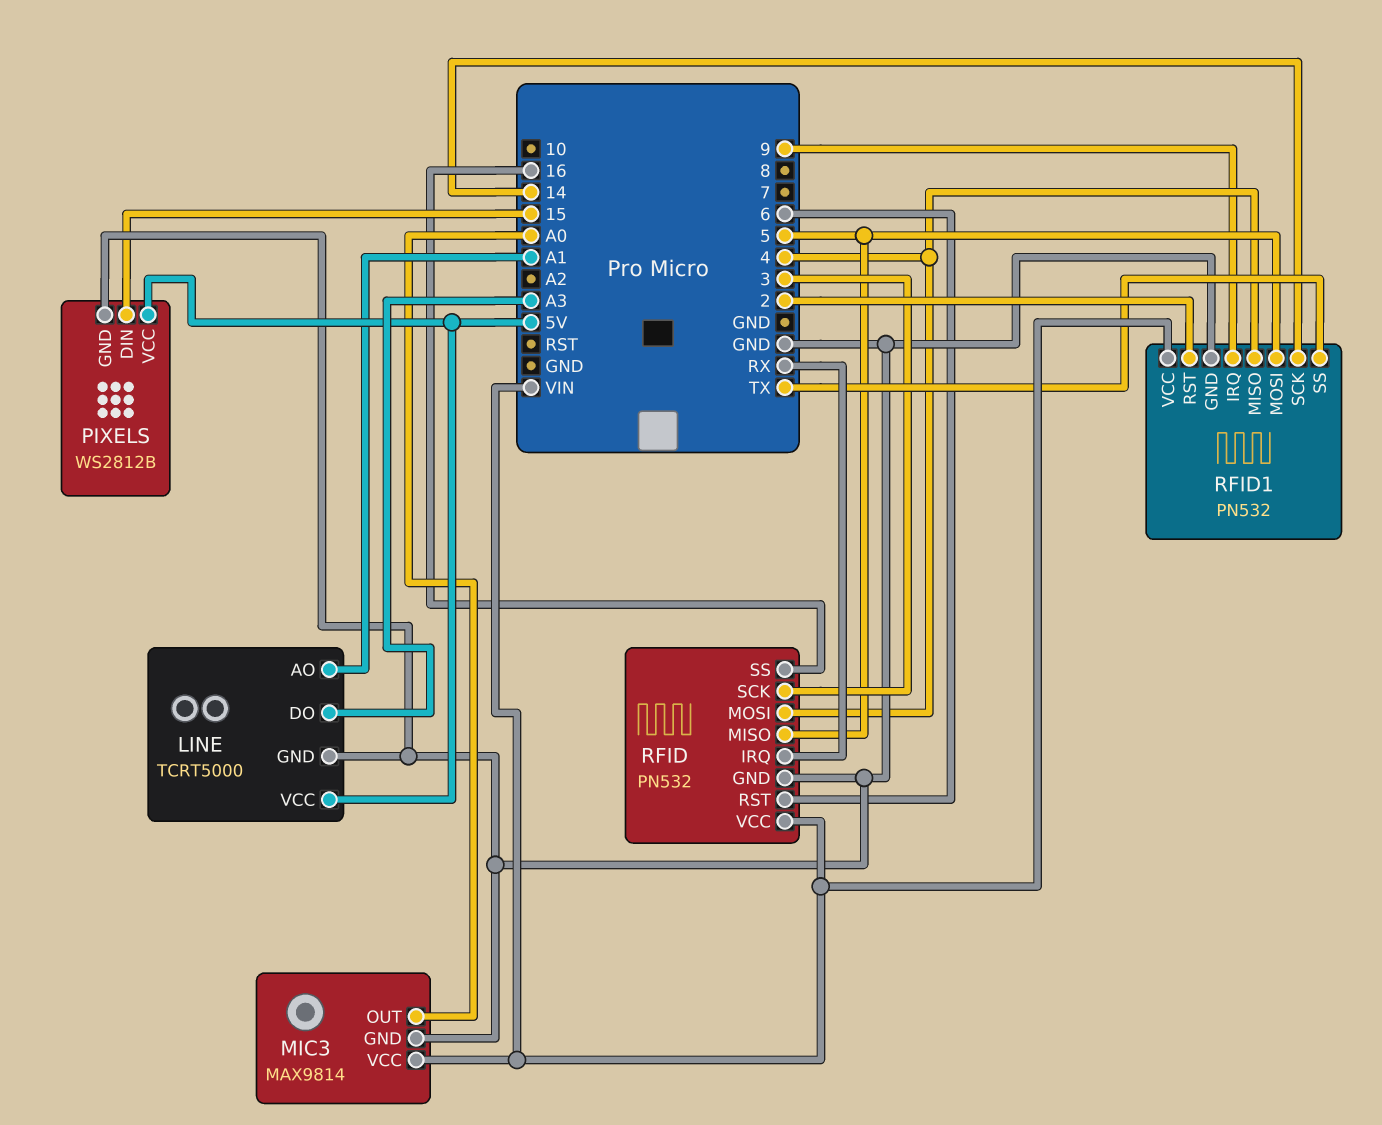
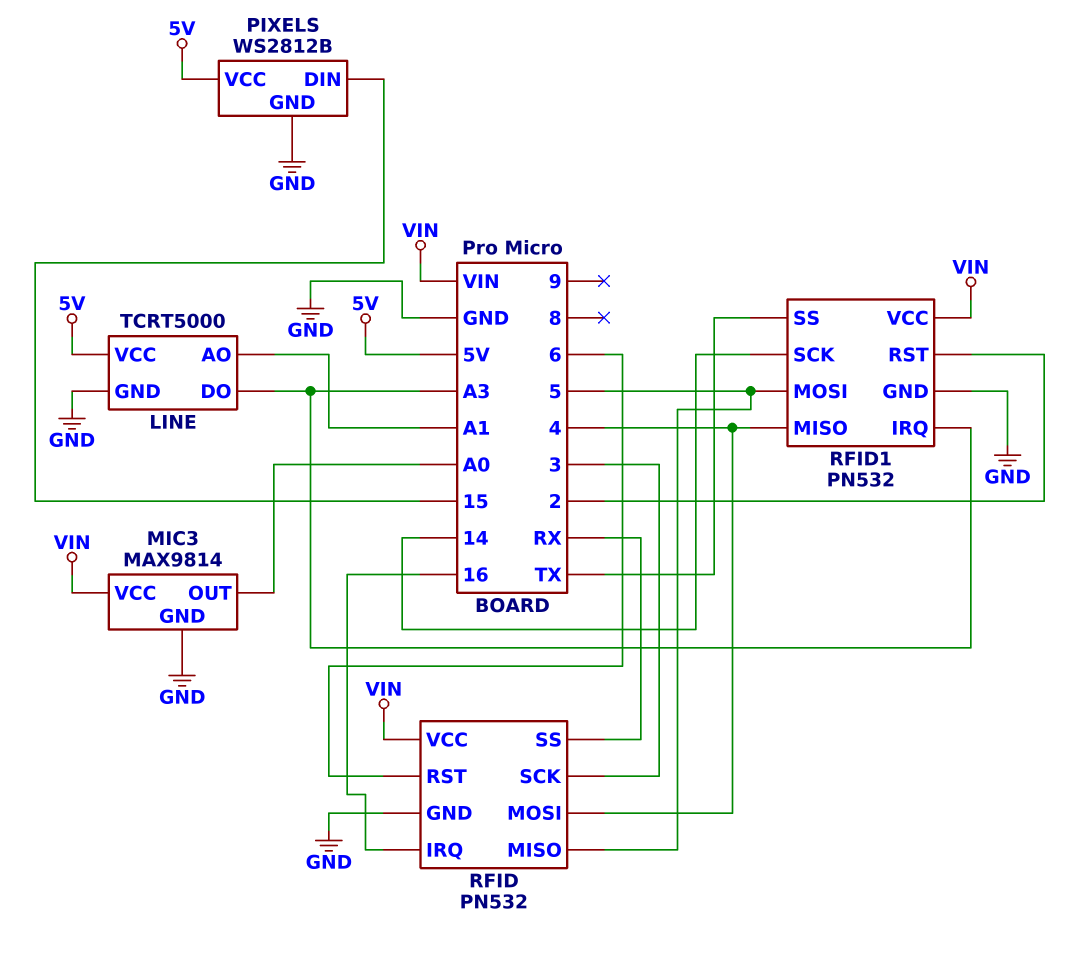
RFID pin IRQ: RX -> 16
RFID pin SS: 16 -> RX
RFID1 pin IRQ: 9 -> A3

